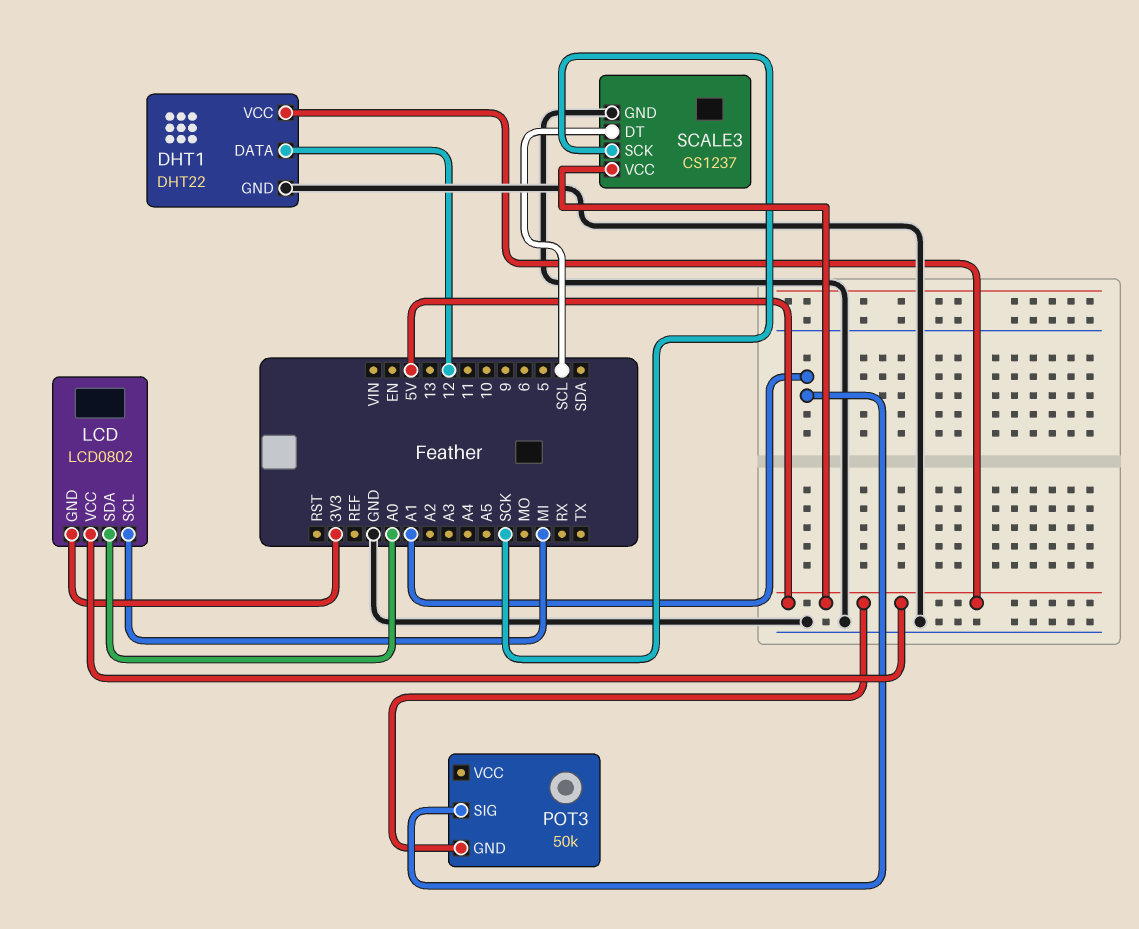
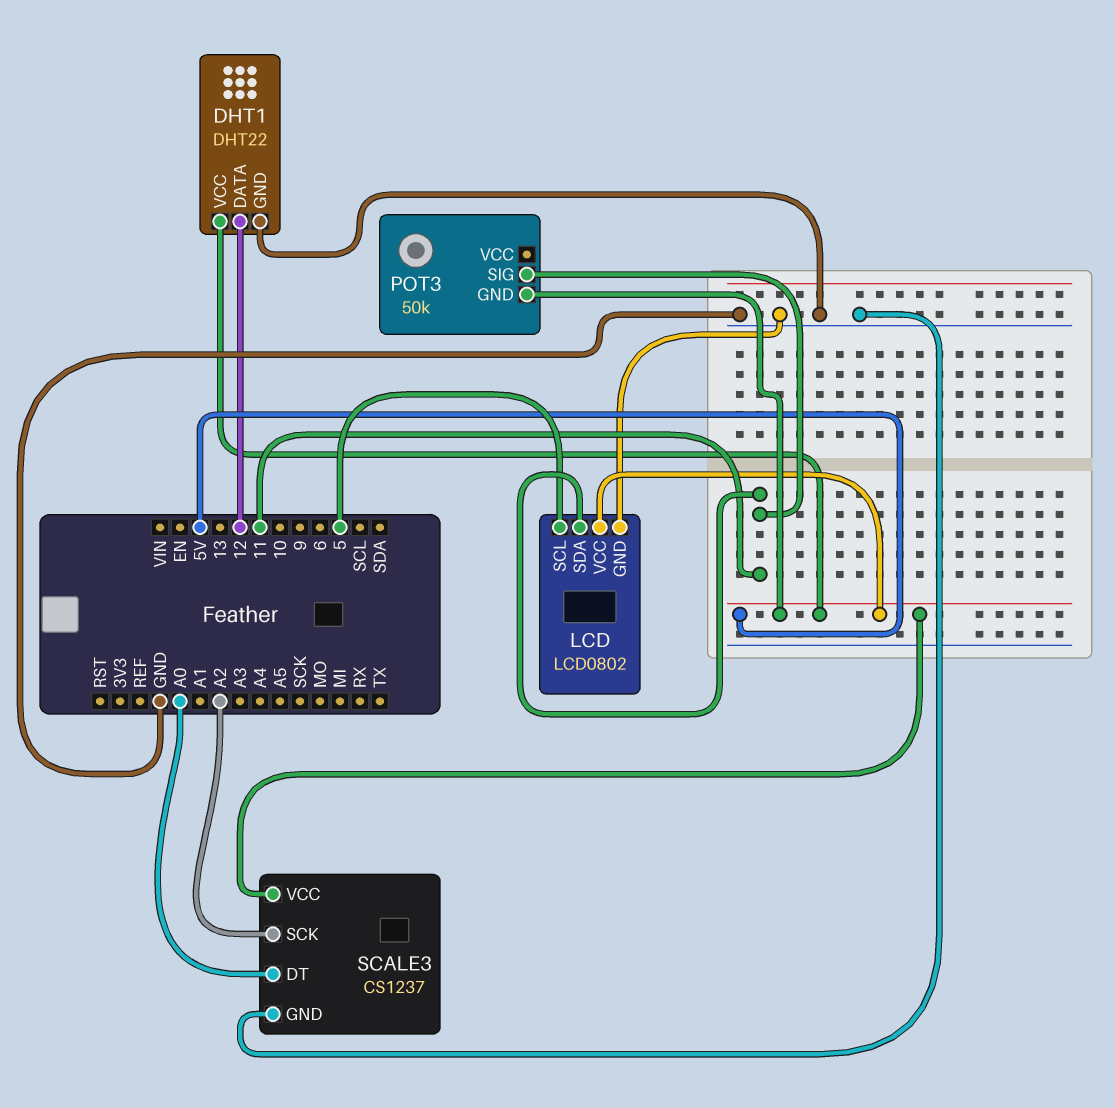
LCD pin GND: 3V3 -> GND
LCD pin SCL: MI -> 5
LCD pin SDA: A0 -> 11
POT3 pin SIG: A1 -> 11
SCALE3 pin DT: SCL -> A0
SCALE3 pin SCK: SCK -> A2

